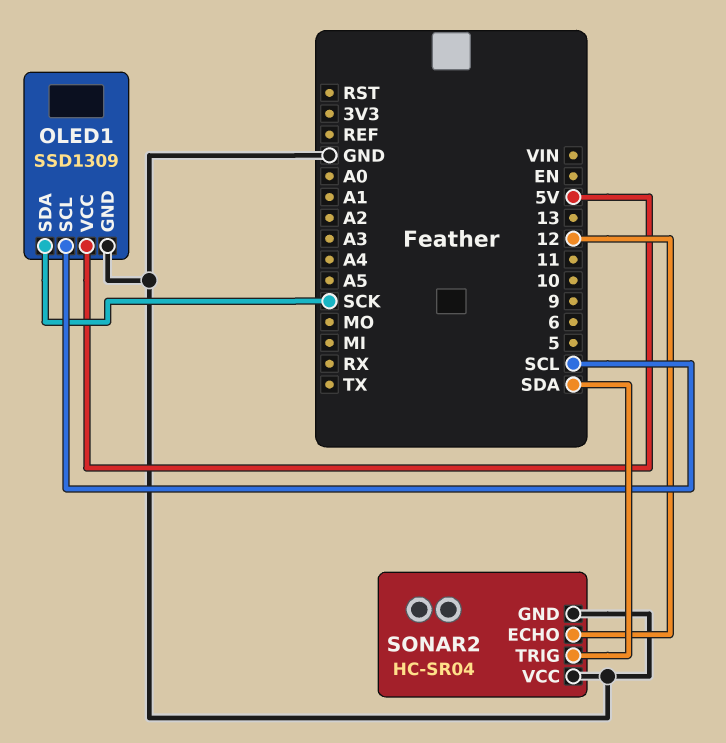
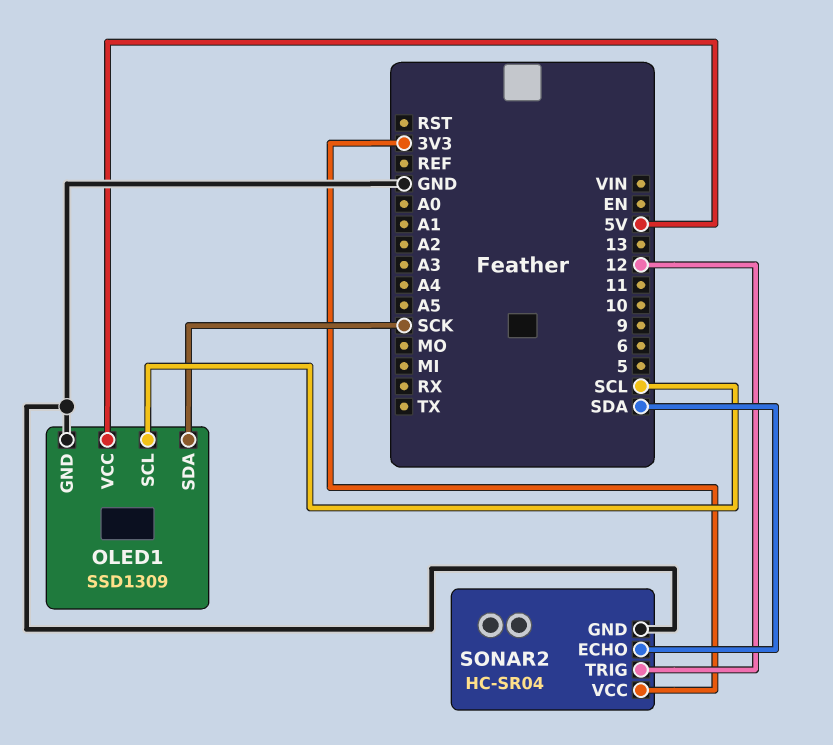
SONAR2 pin ECHO: 12 -> SDA
SONAR2 pin TRIG: SDA -> 12
SONAR2 pin VCC: GND -> 3V3

